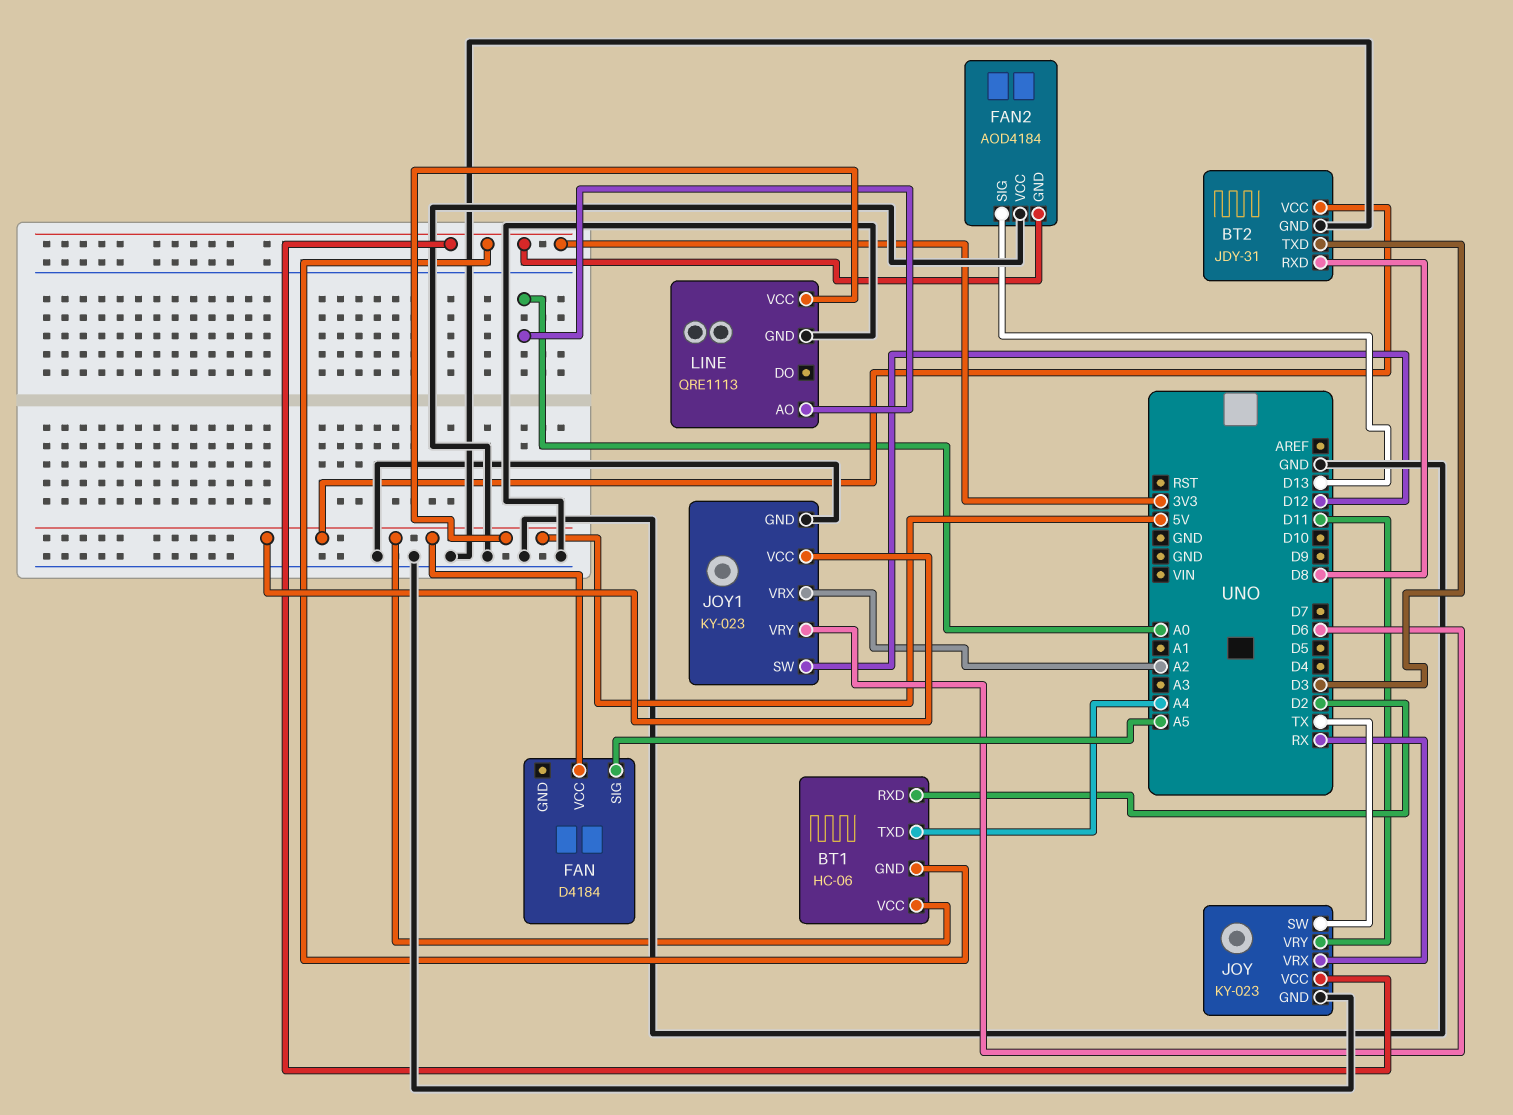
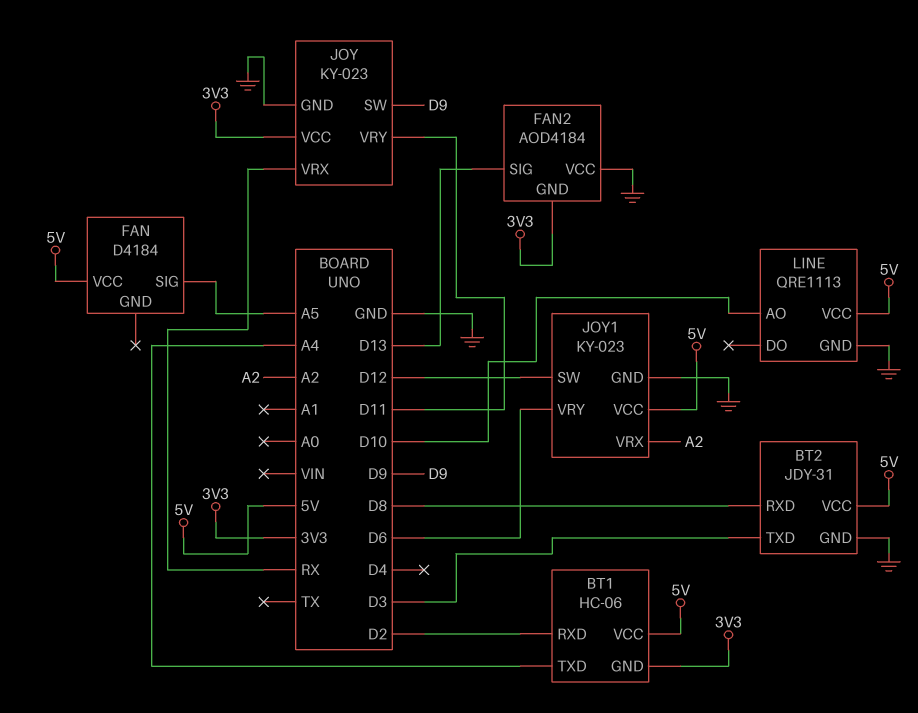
JOY pin SW: TX -> D9
LINE pin AO: A0 -> D10

